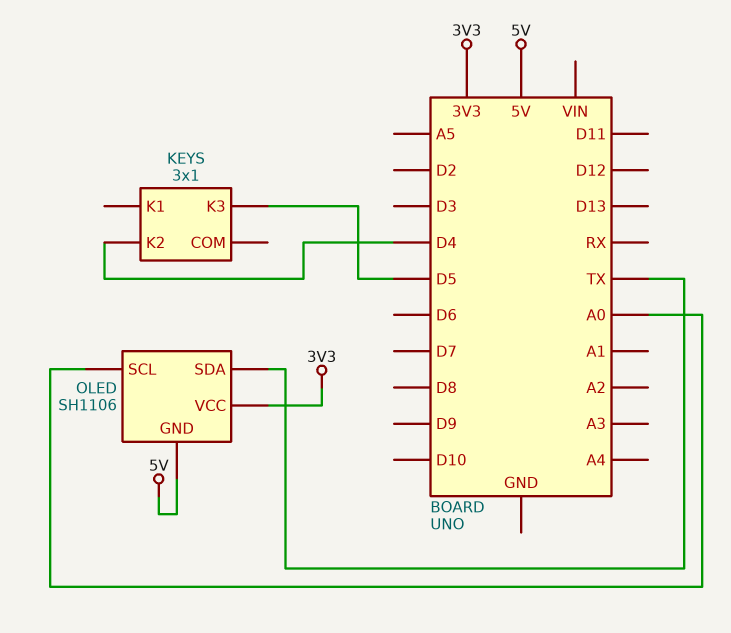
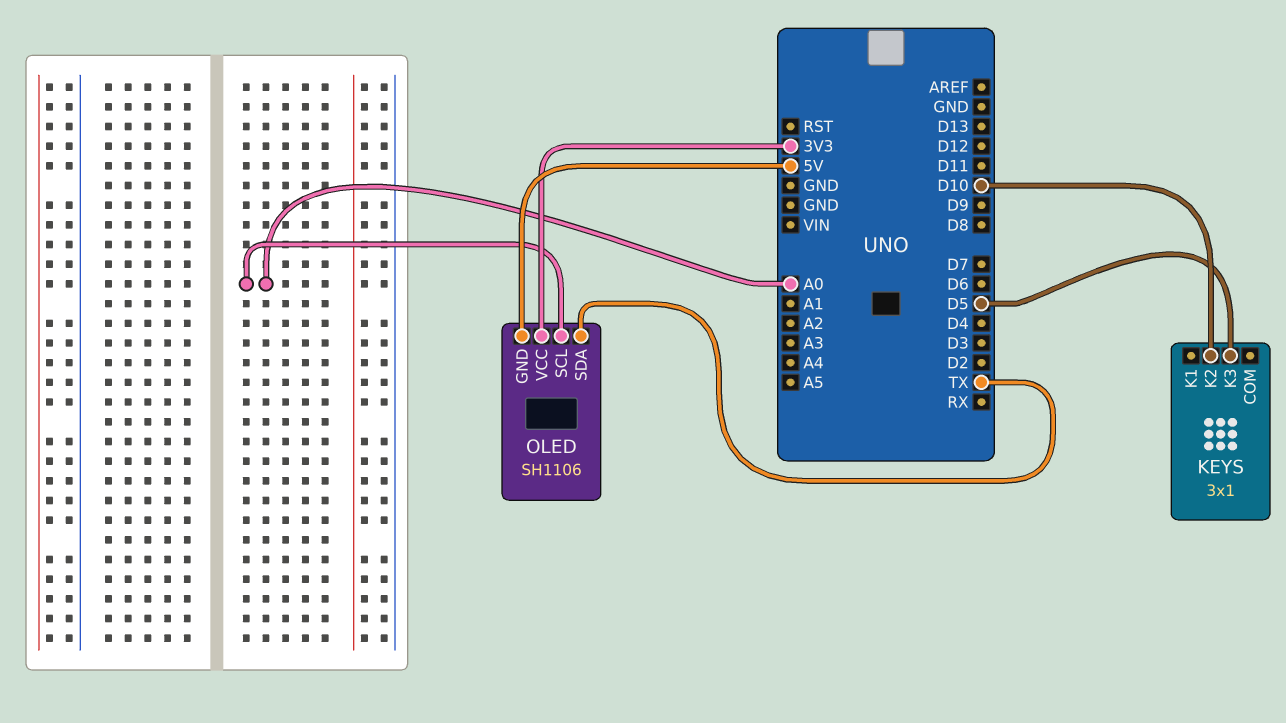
KEYS pin K2: D4 -> D10

